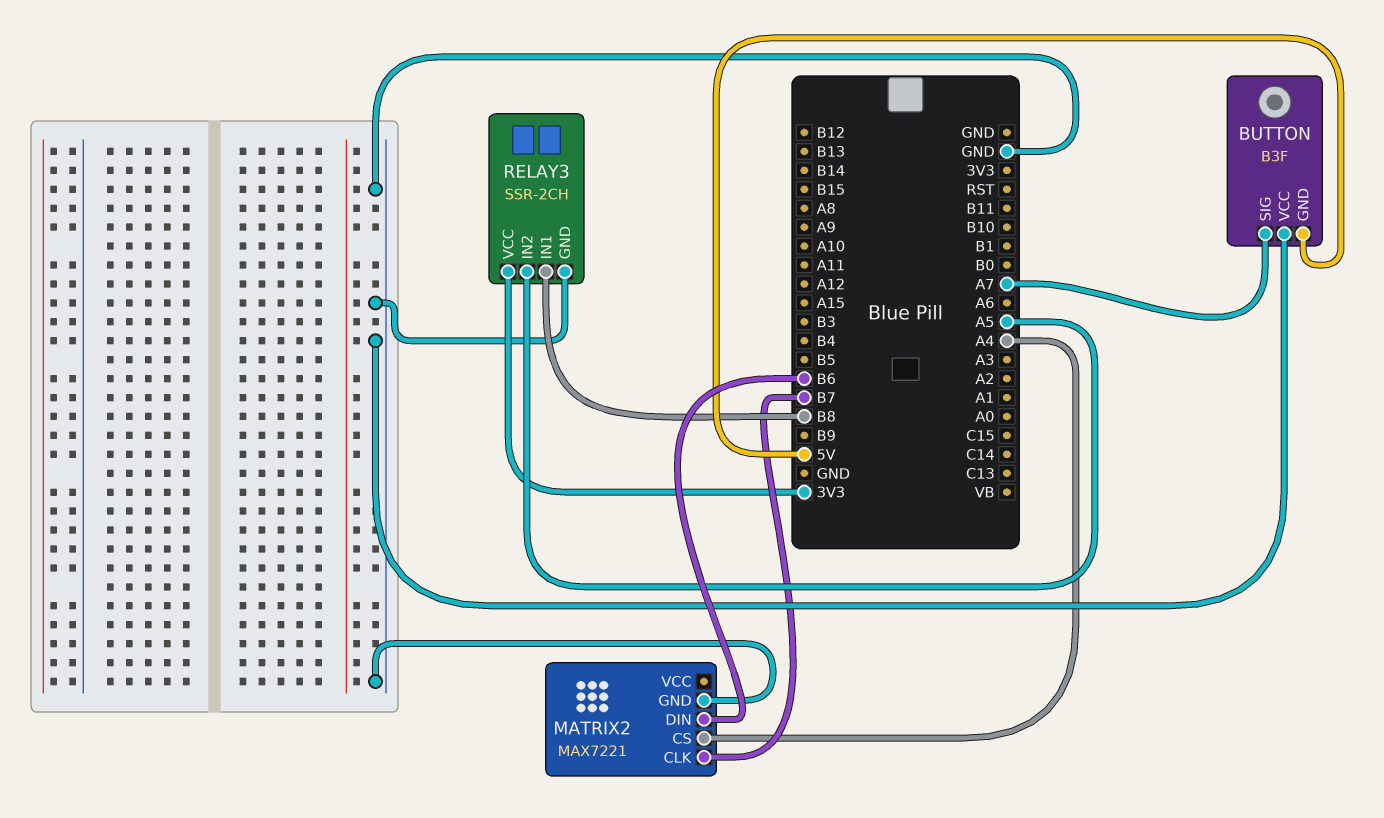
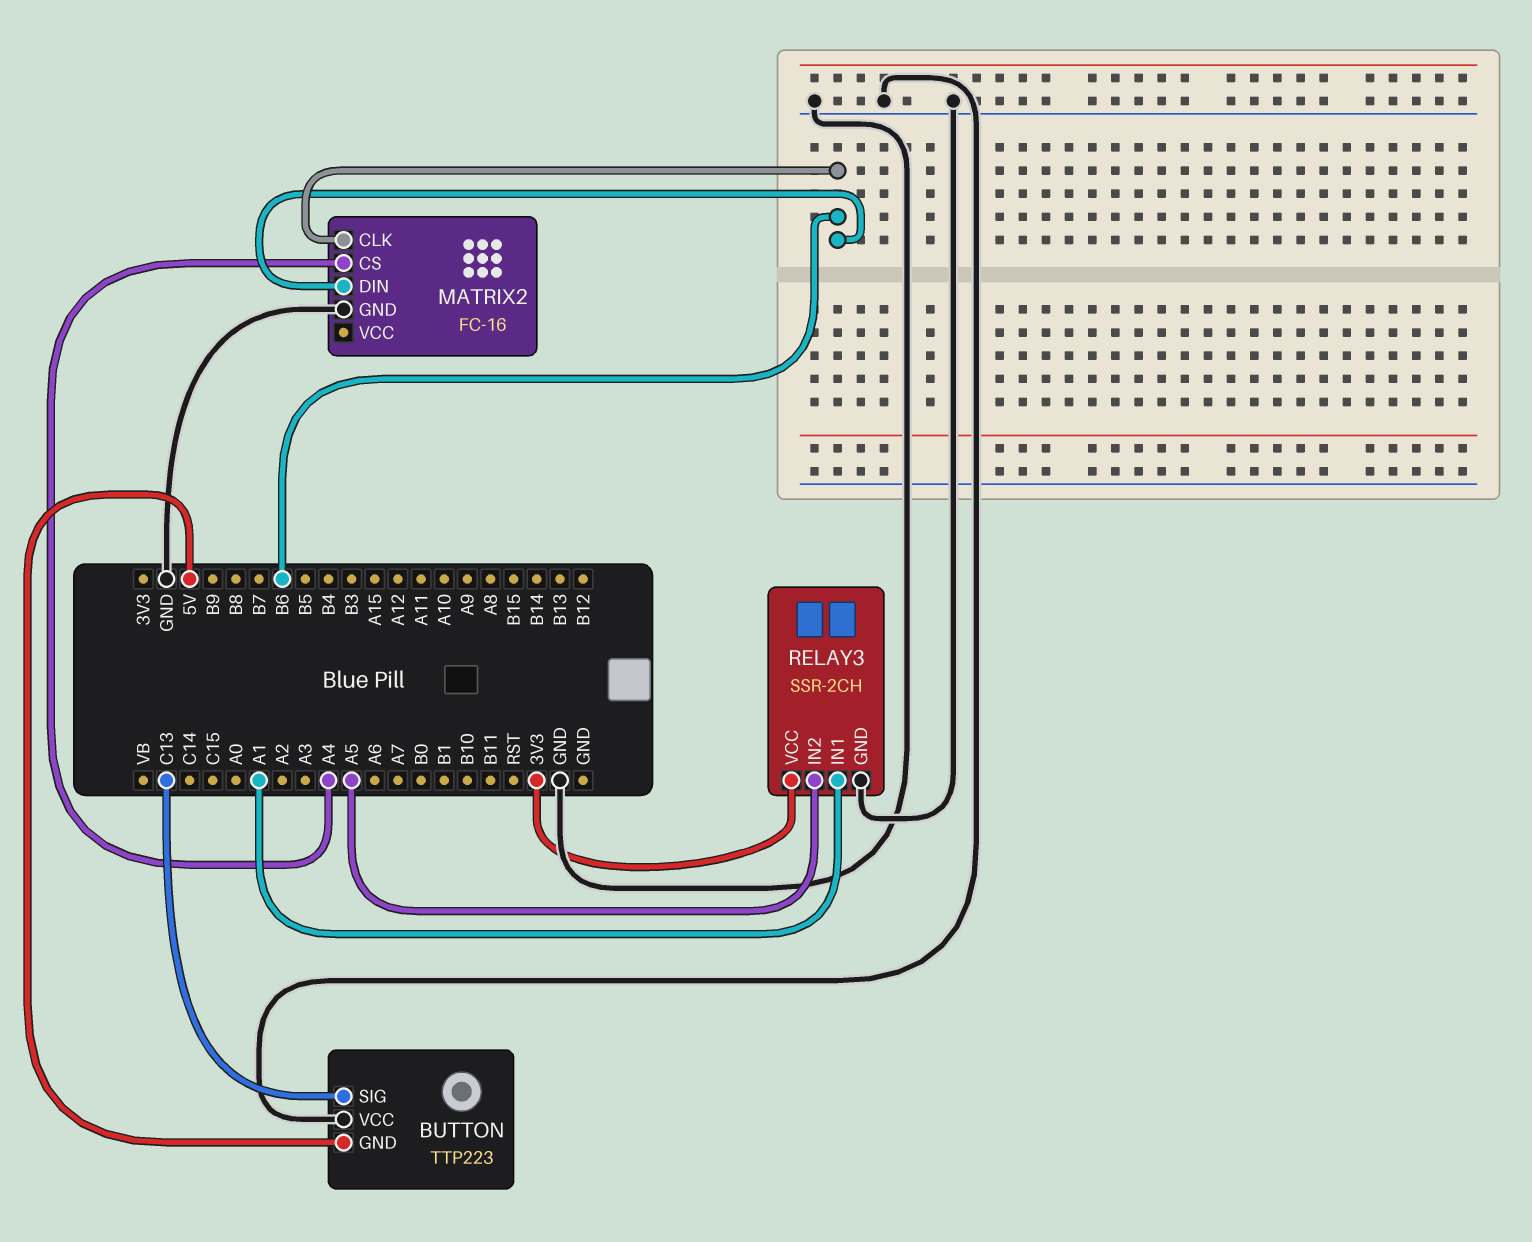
BUTTON: B3F -> TTP223
BUTTON pin SIG: A7 -> C13
MATRIX2: MAX7221 -> FC-16
MATRIX2 pin CLK: B7 -> B6
RELAY3 pin IN1: B8 -> A1

